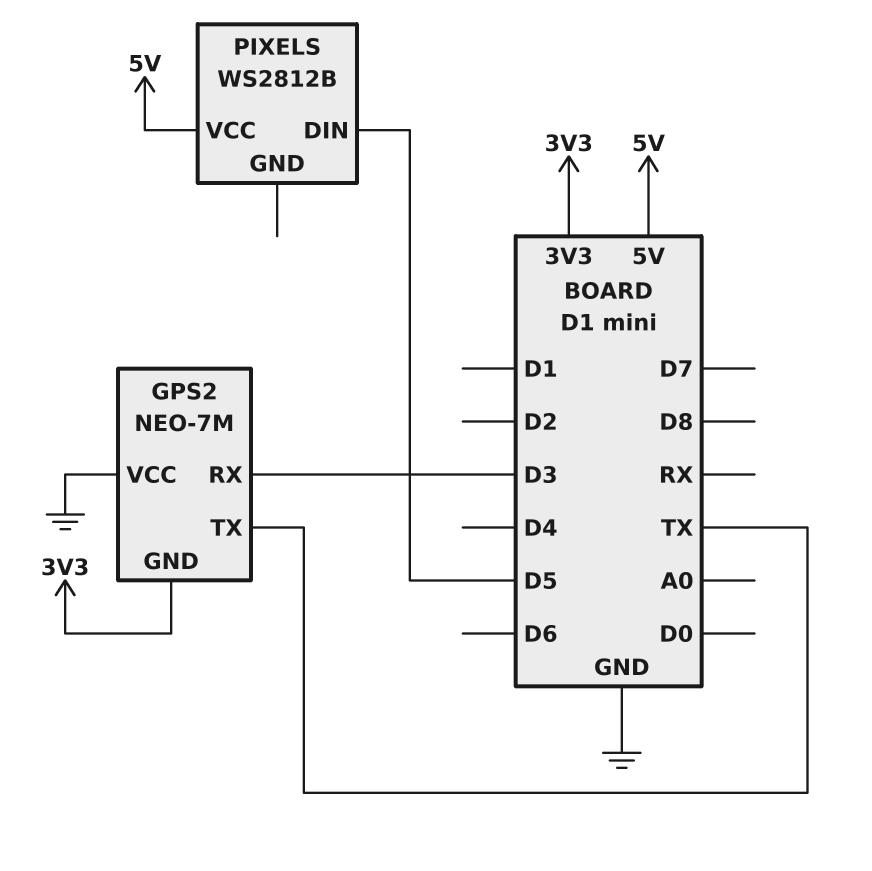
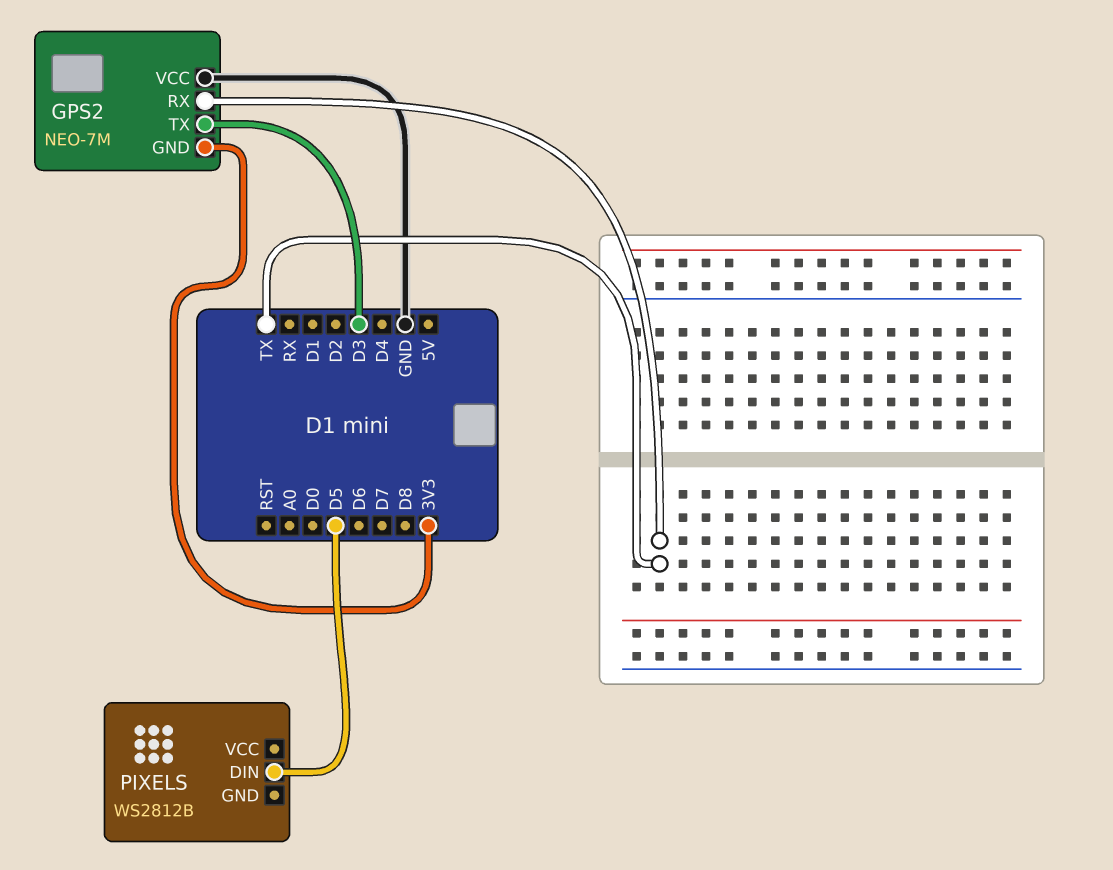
GPS2 pin RX: D3 -> TX
GPS2 pin TX: TX -> D3
PIXELS pin VCC: 5V -> none

